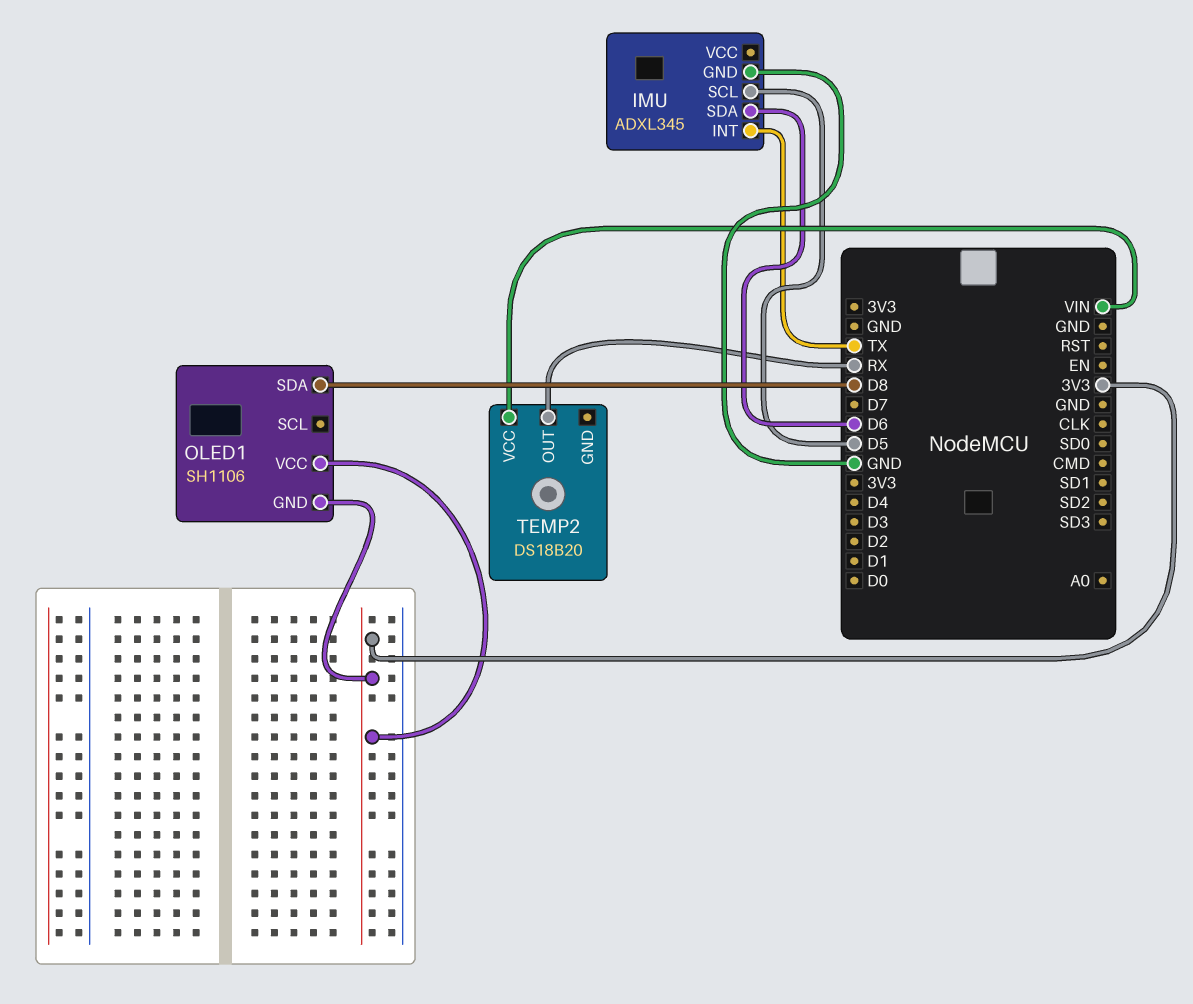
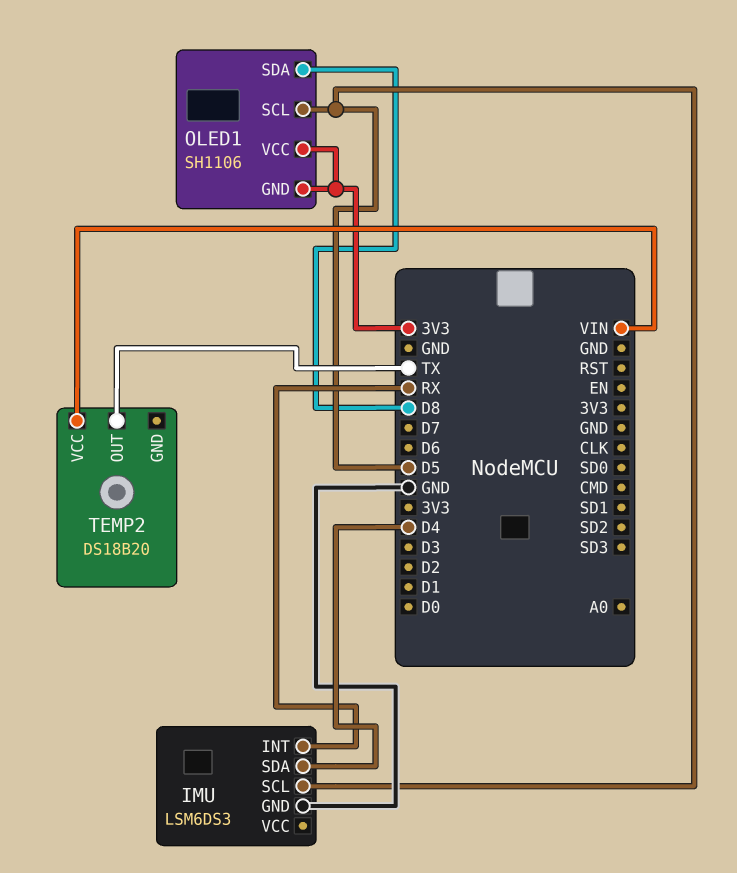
IMU: ADXL345 -> LSM6DS3
IMU pin INT: TX -> RX
IMU pin SDA: D6 -> D4
OLED1 pin SCL: none -> D5
TEMP2 pin OUT: RX -> TX

